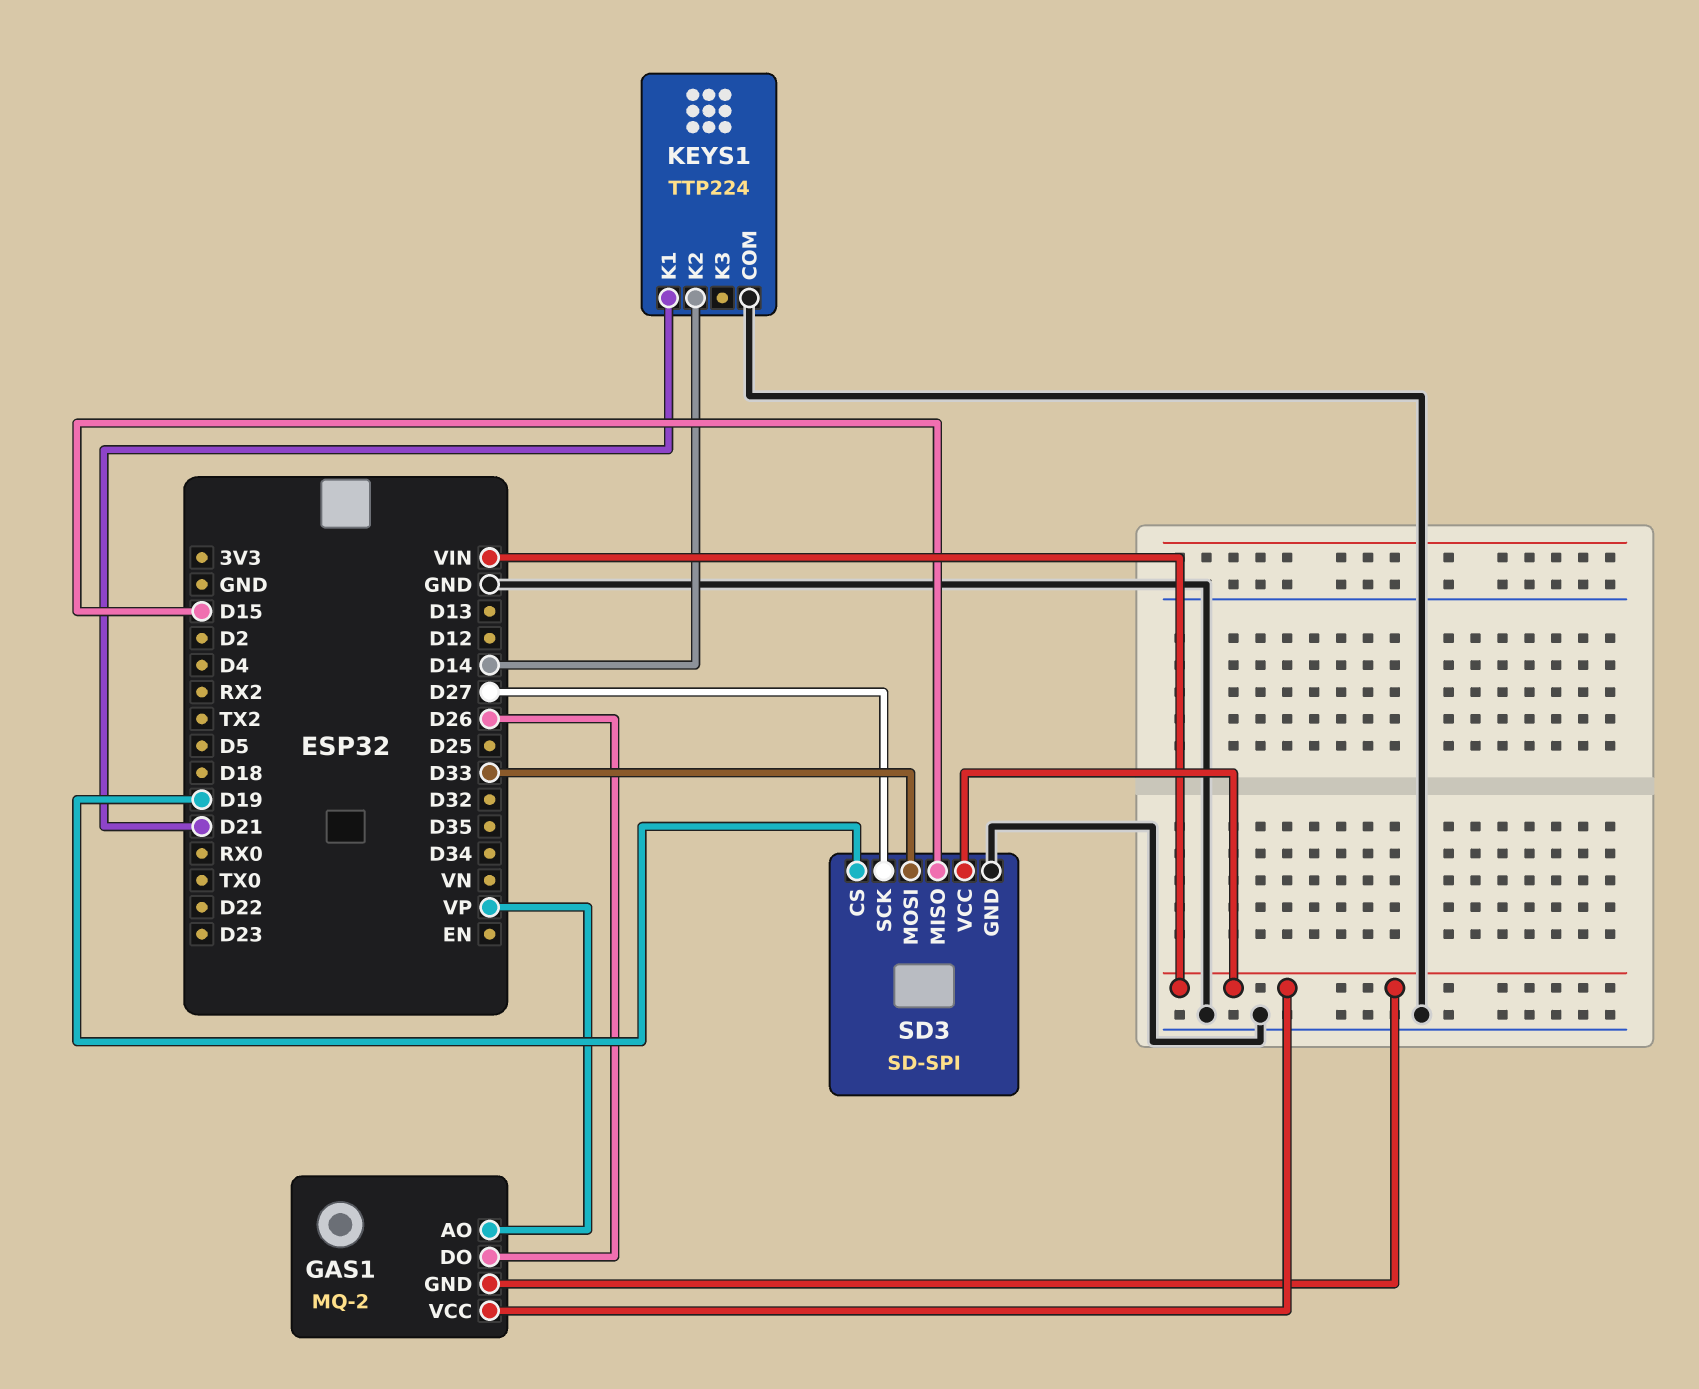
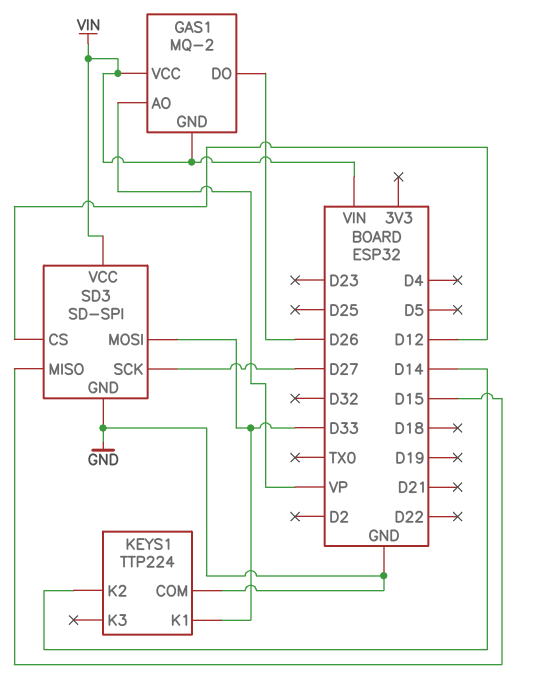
KEYS1 pin K1: D21 -> D33
SD3 pin CS: D19 -> D12

